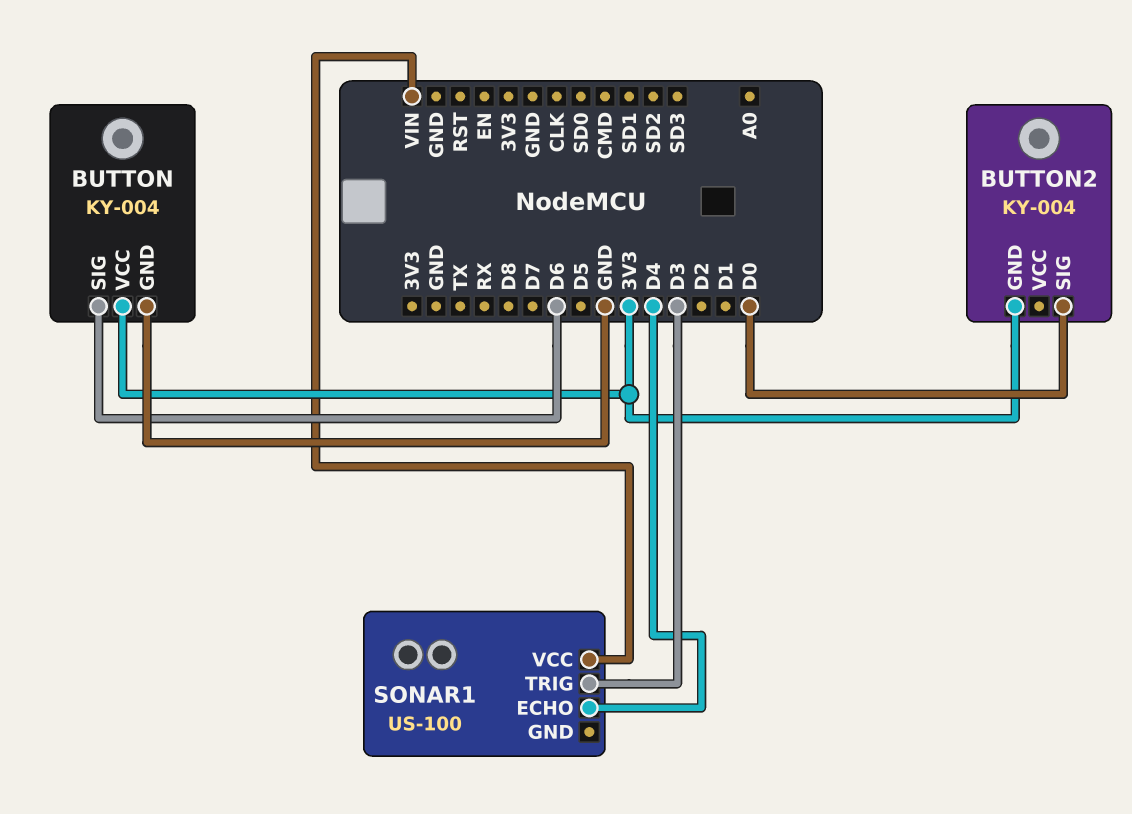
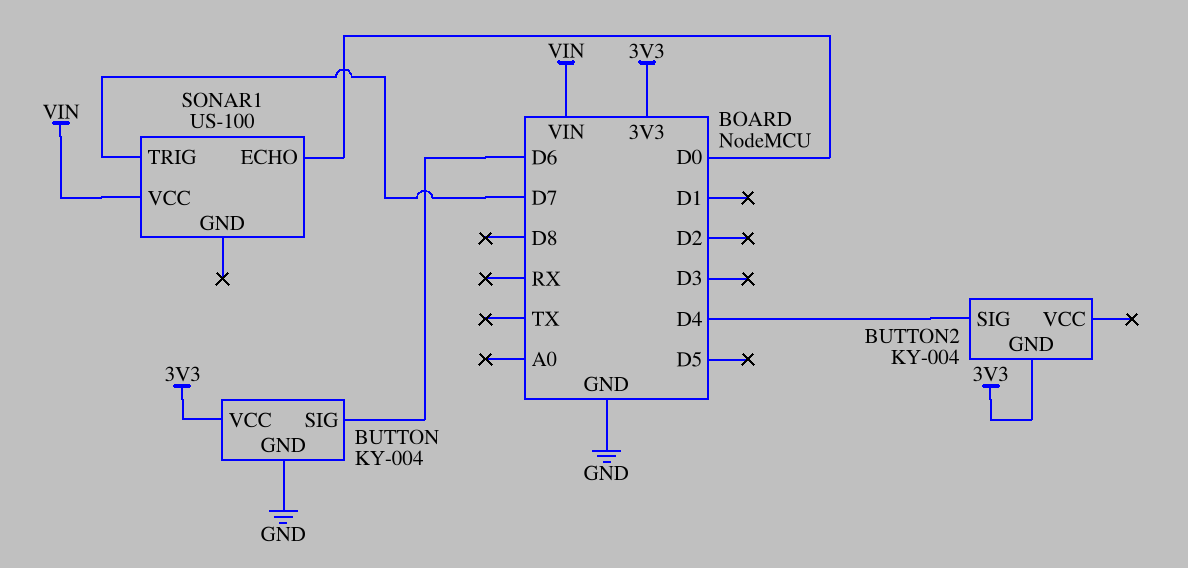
BUTTON2 pin SIG: D0 -> D4
SONAR1 pin ECHO: D4 -> D0
SONAR1 pin TRIG: D3 -> D7

